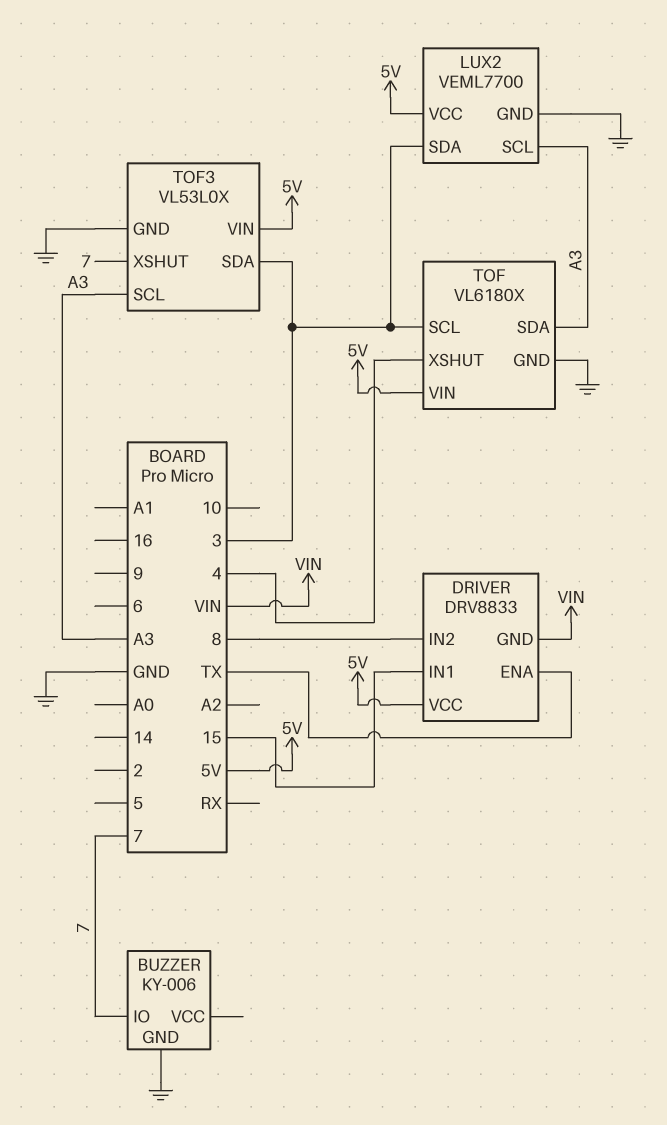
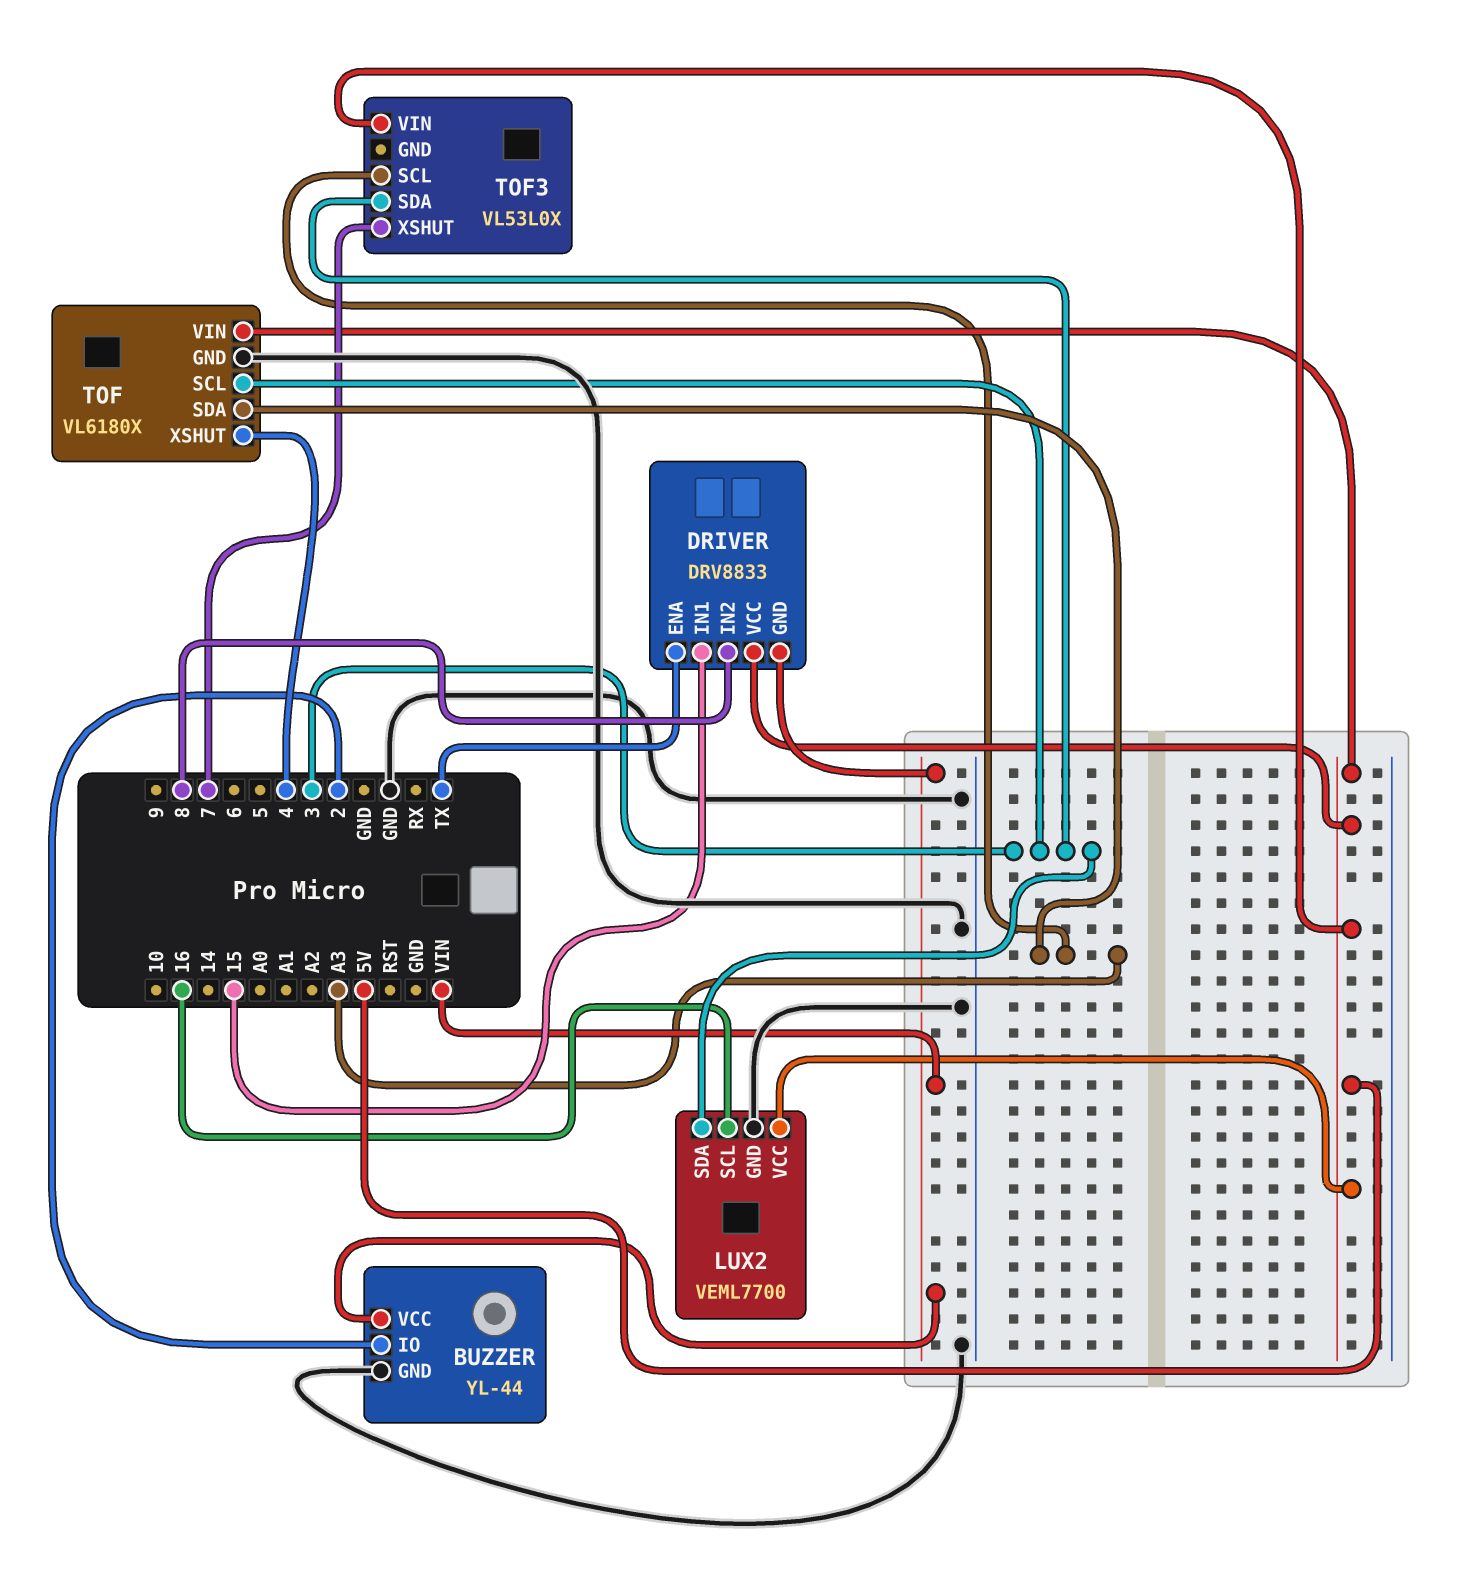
BUZZER: KY-006 -> YL-44
BUZZER pin IO: 7 -> 2
BUZZER pin VCC: none -> VIN
LUX2 pin SCL: A3 -> 16
TOF3 pin GND: GND -> none

